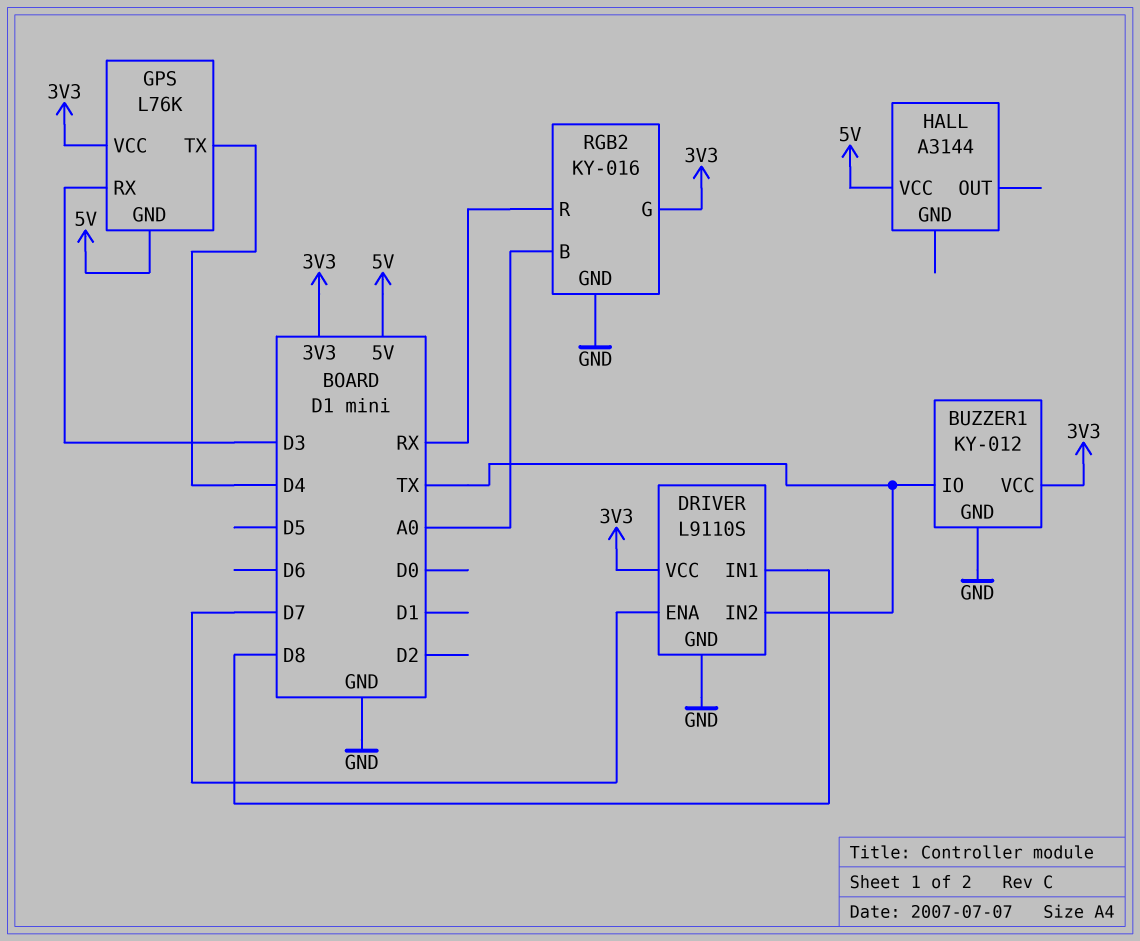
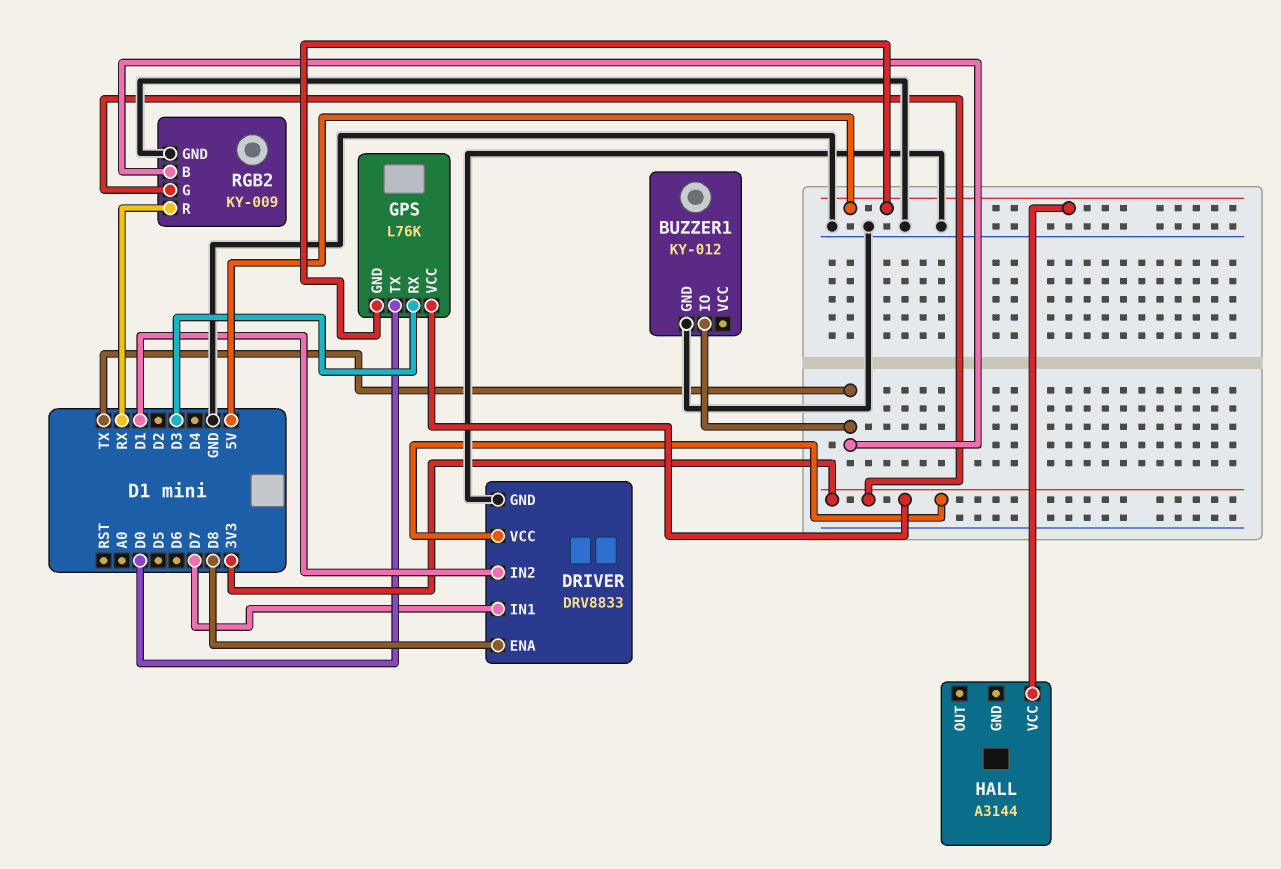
BUZZER1 pin VCC: 3V3 -> none
DRIVER: L9110S -> DRV8833
DRIVER pin ENA: D7 -> D8
DRIVER pin IN1: D8 -> D7
DRIVER pin IN2: TX -> D1
GPS pin TX: D4 -> D0
RGB2: KY-016 -> KY-009
RGB2 pin B: A0 -> TX

